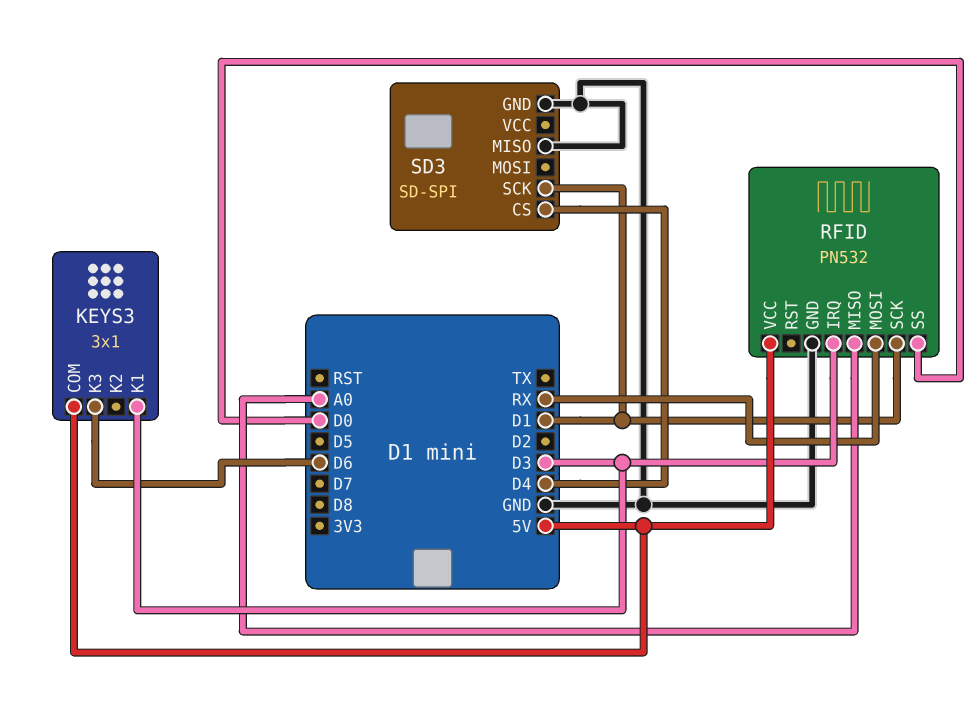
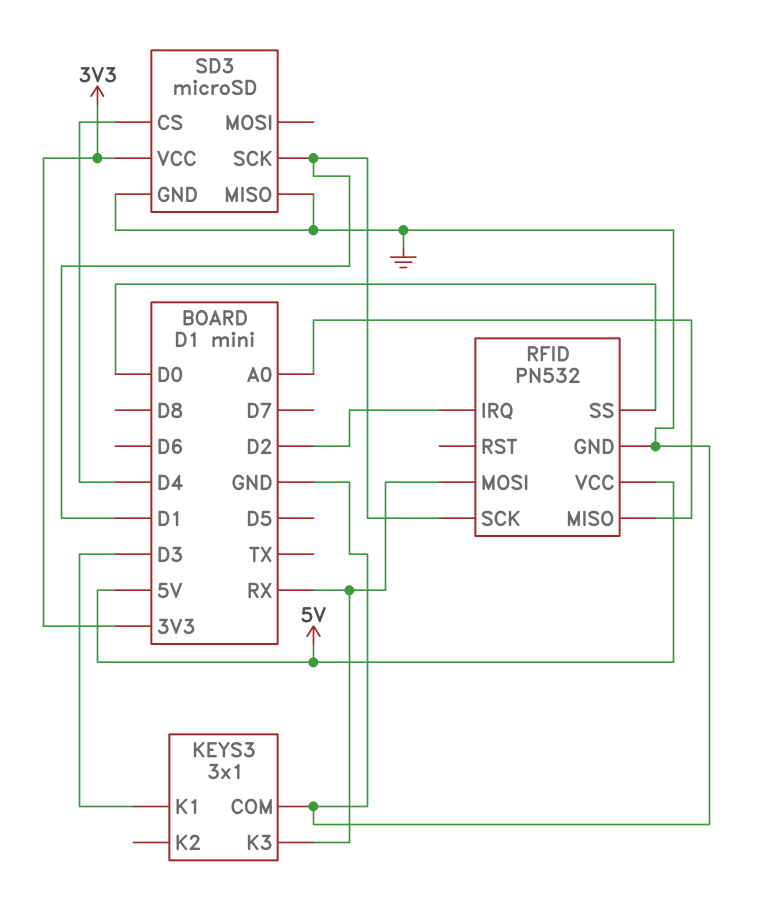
KEYS3 pin COM: 5V -> GND
KEYS3 pin K3: D6 -> RX
RFID pin IRQ: D3 -> D2
SD3: SD-SPI -> microSD
SD3 pin VCC: none -> 3V3

